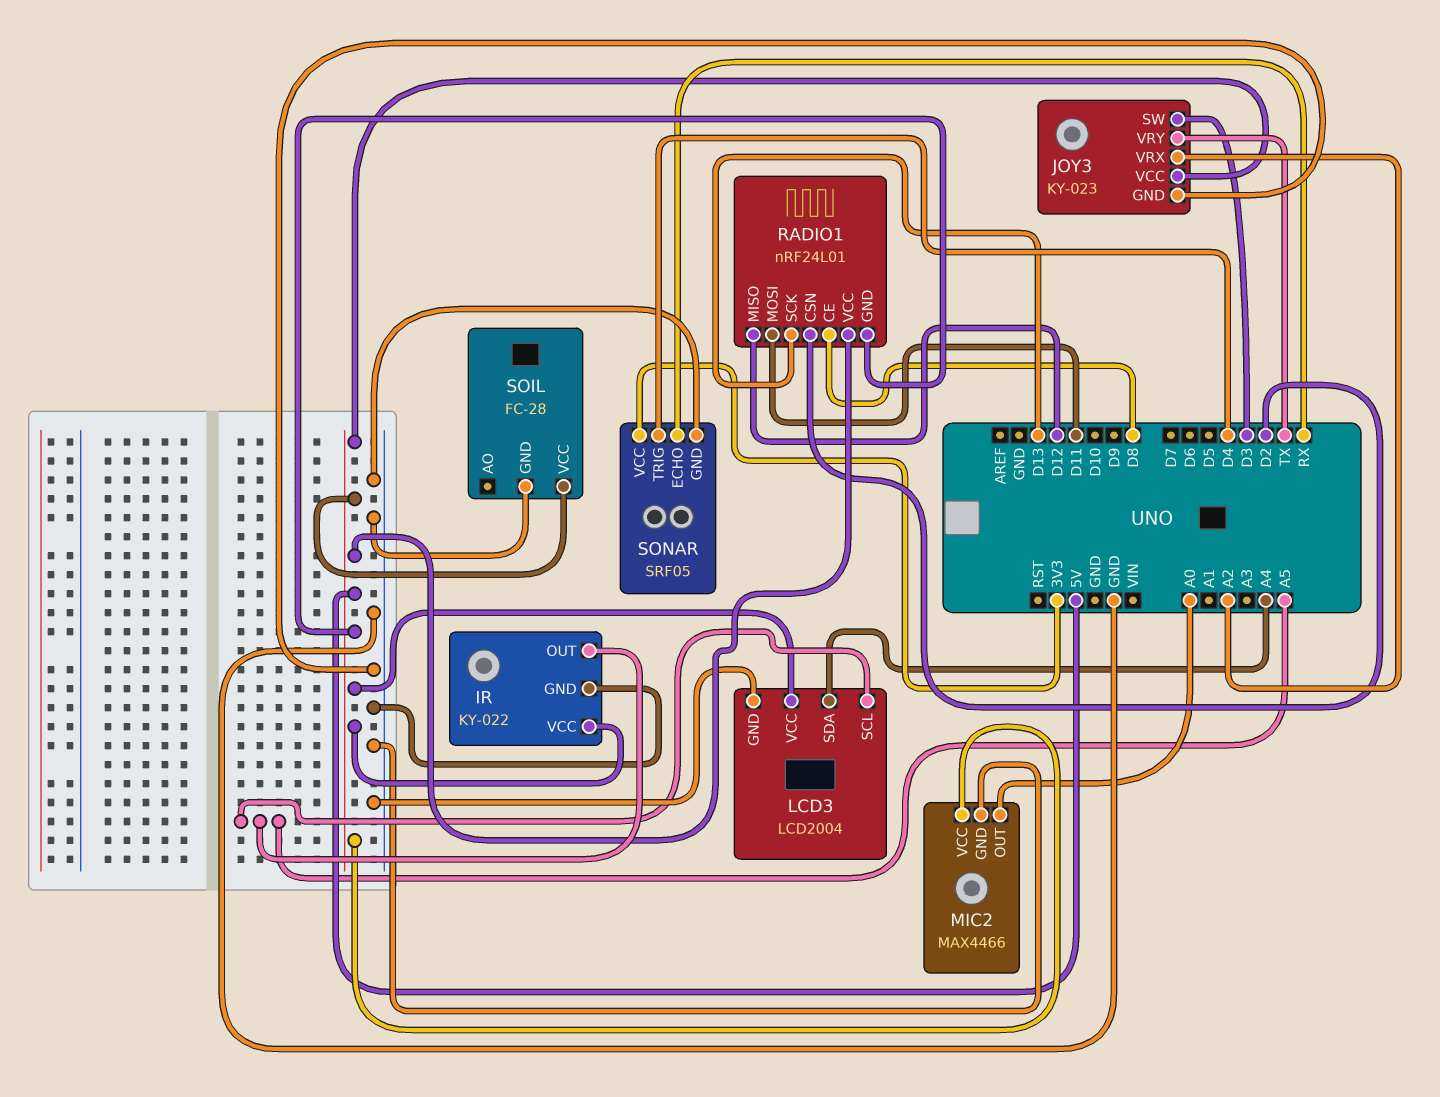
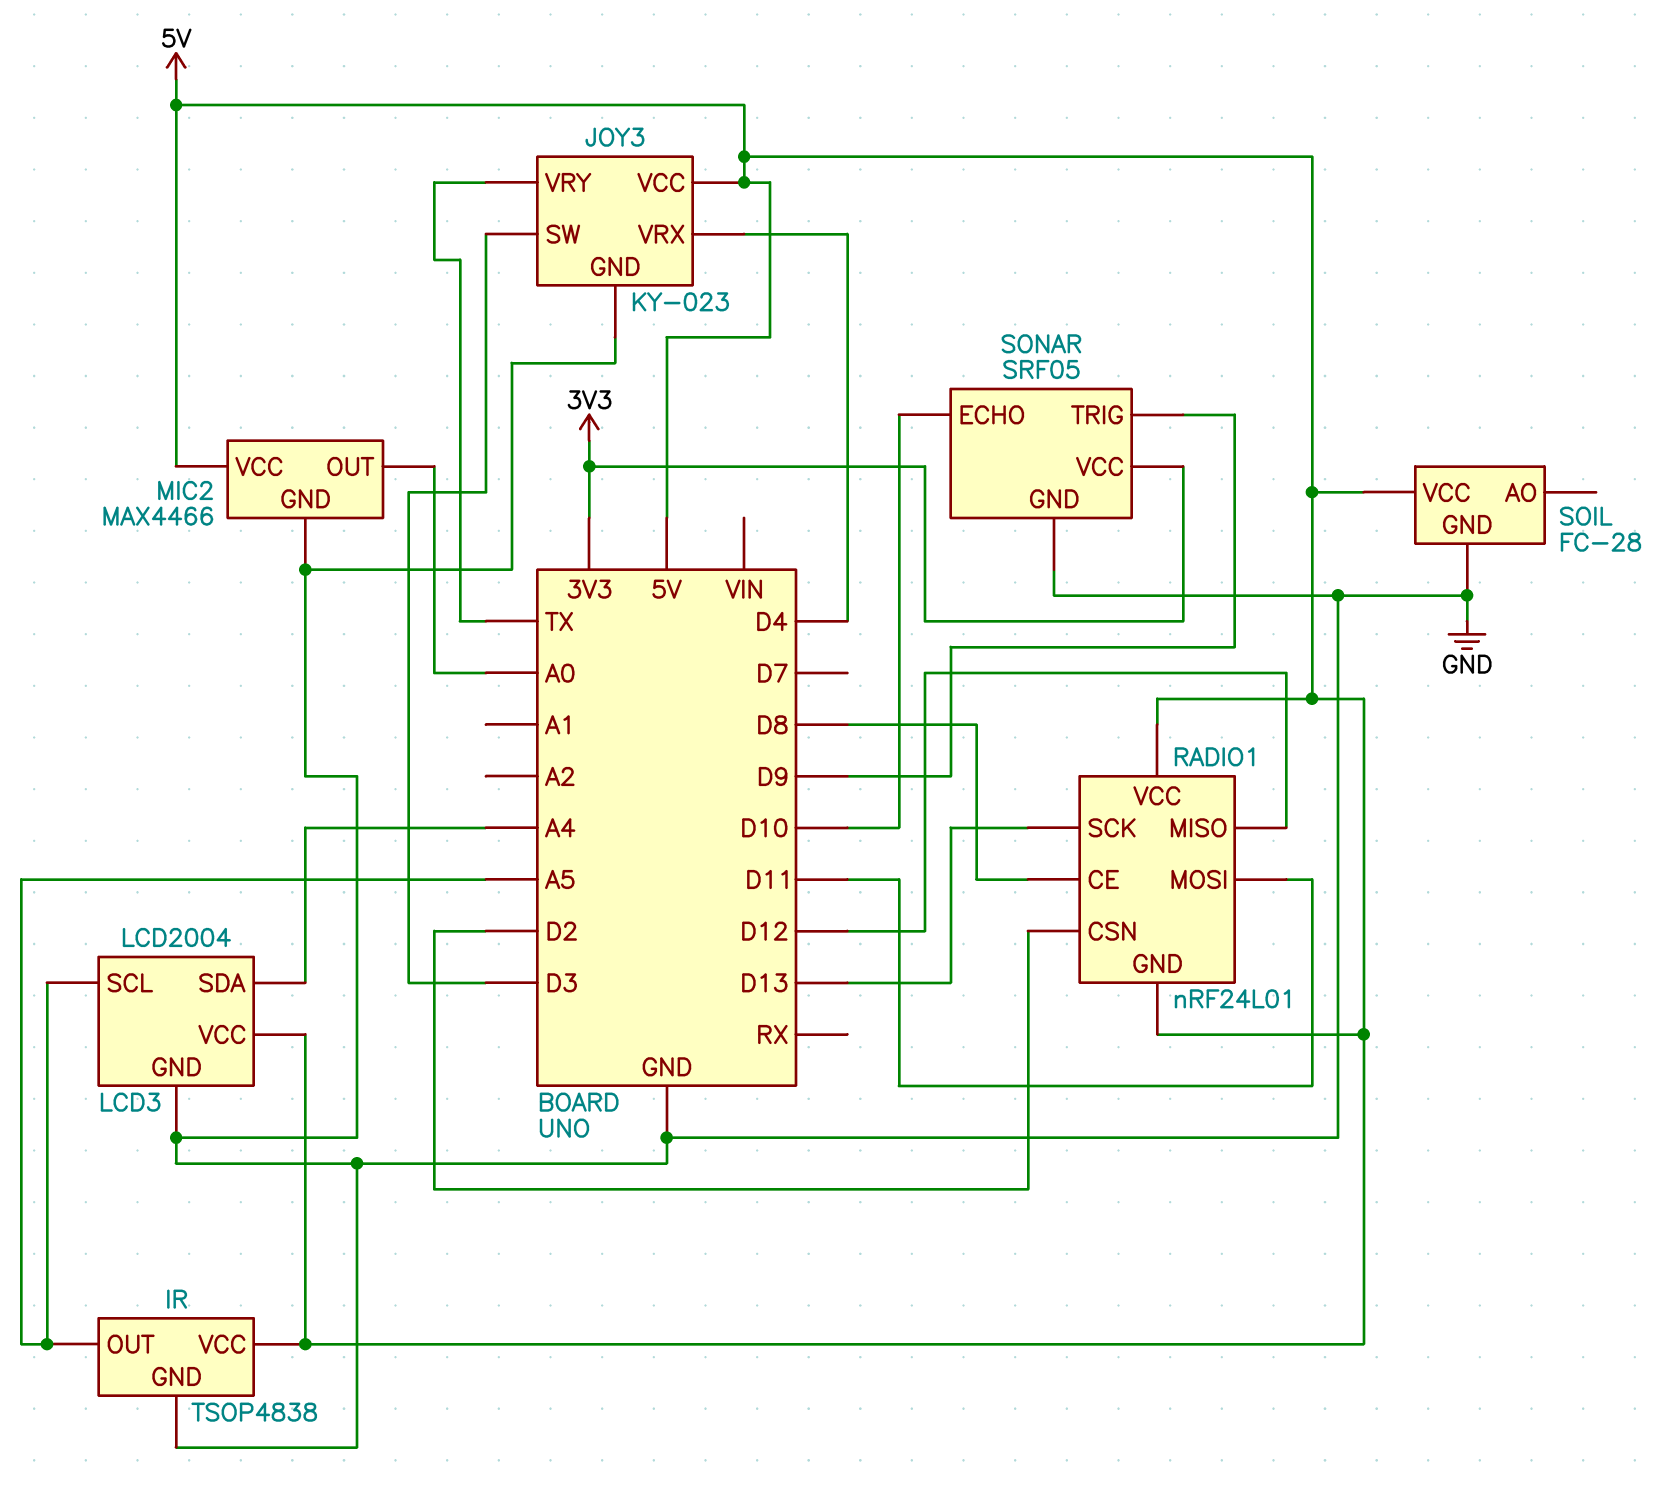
IR: KY-022 -> TSOP4838
JOY3 pin VRX: A2 -> D4
SONAR pin ECHO: RX -> D10
SONAR pin TRIG: D4 -> D9

